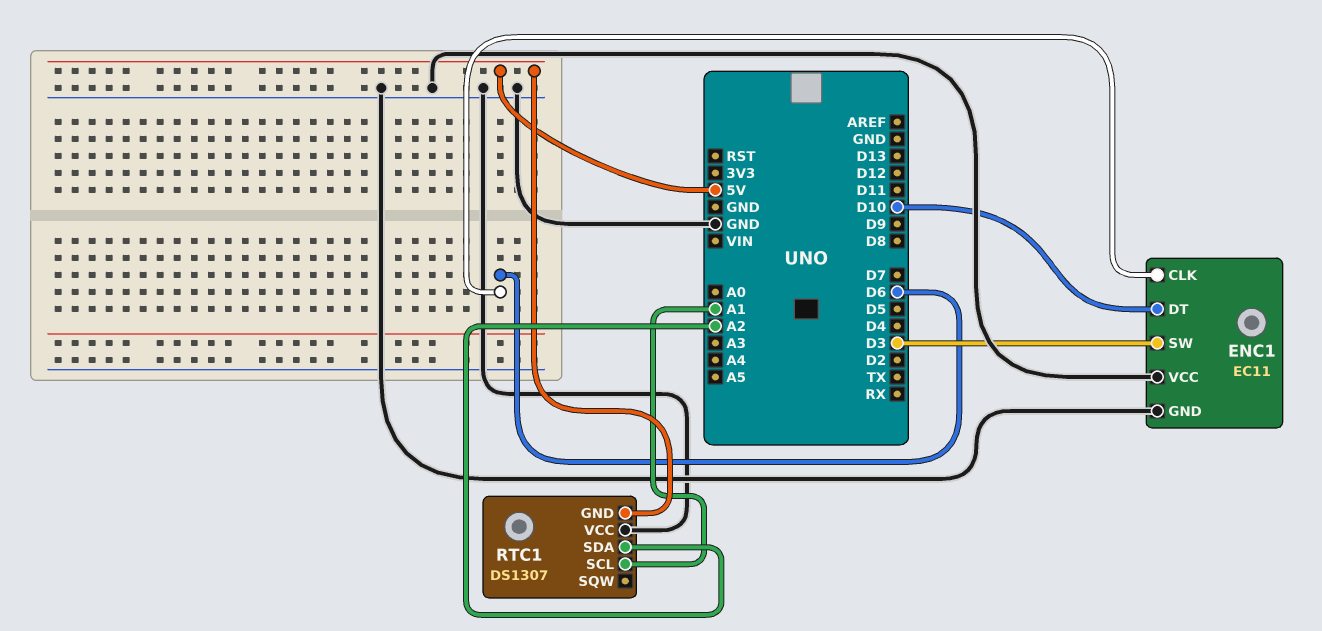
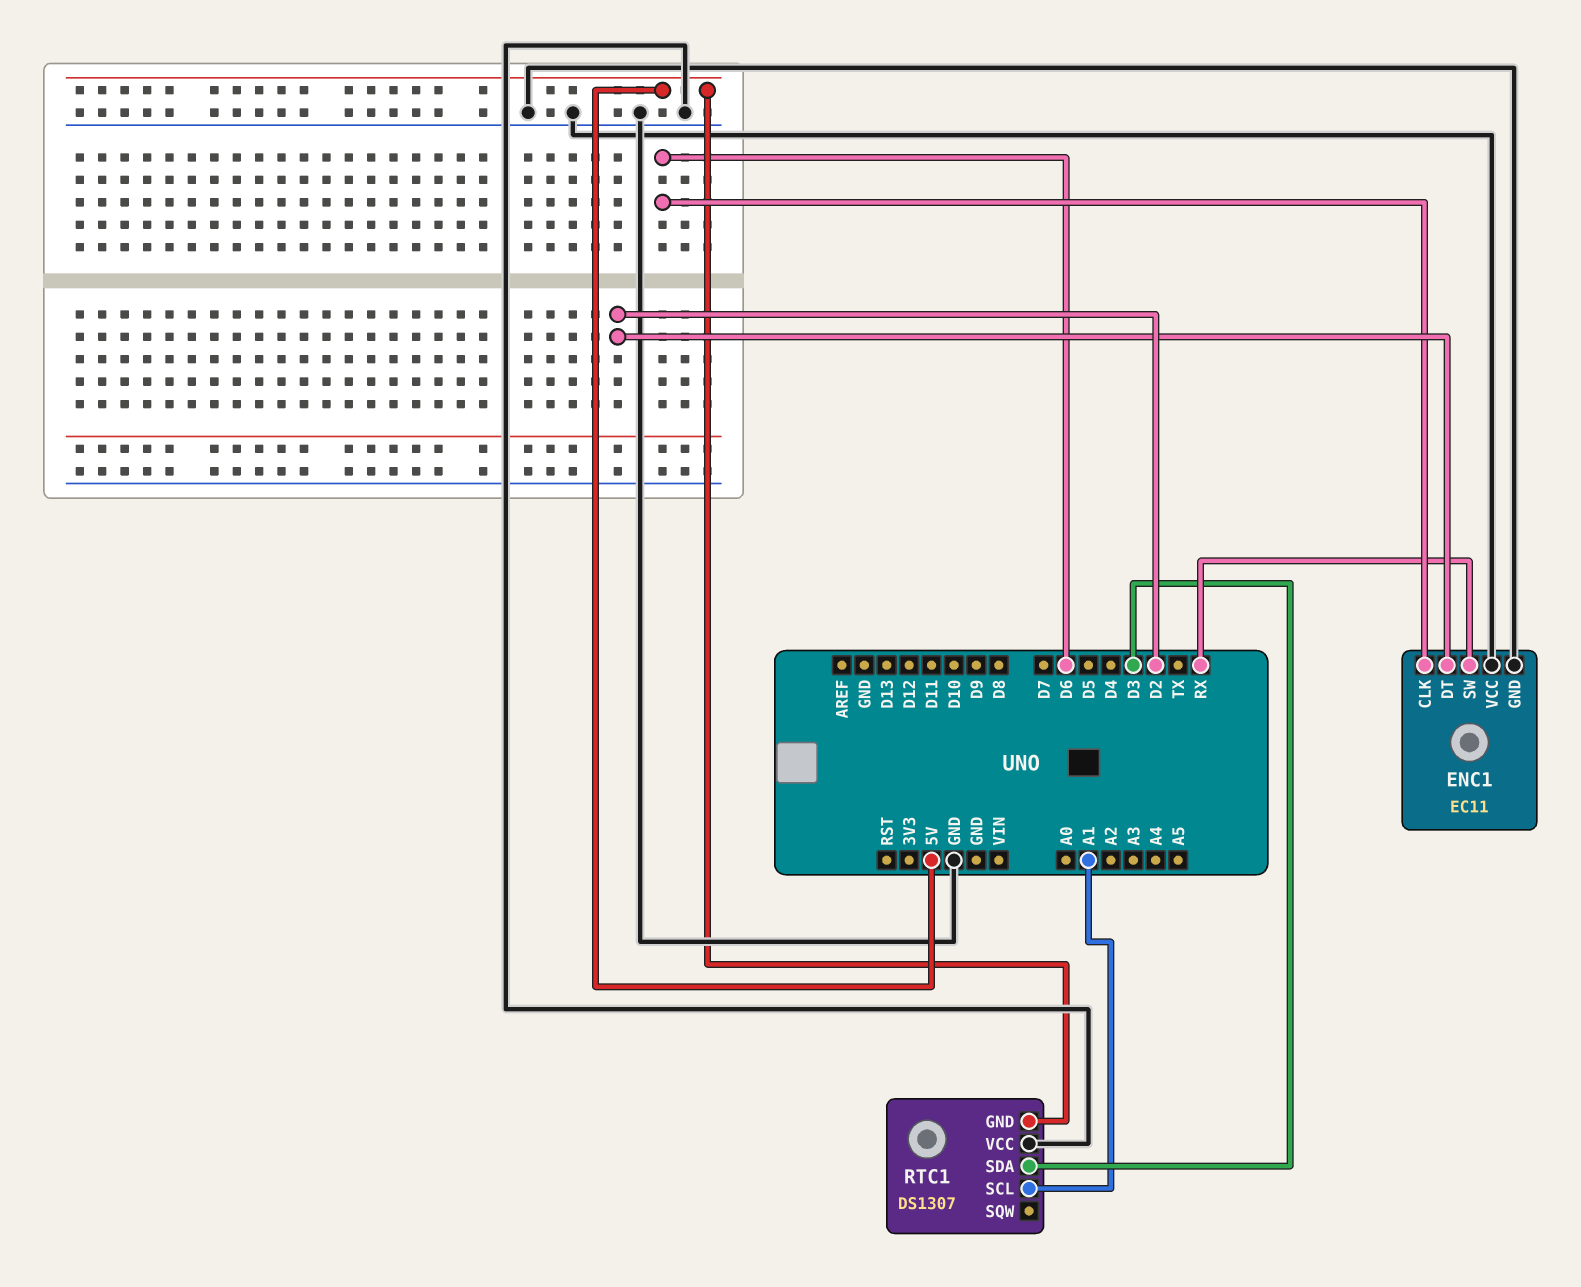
ENC1 pin DT: D10 -> D2
ENC1 pin SW: D3 -> RX
RTC1 pin SDA: A2 -> D3

